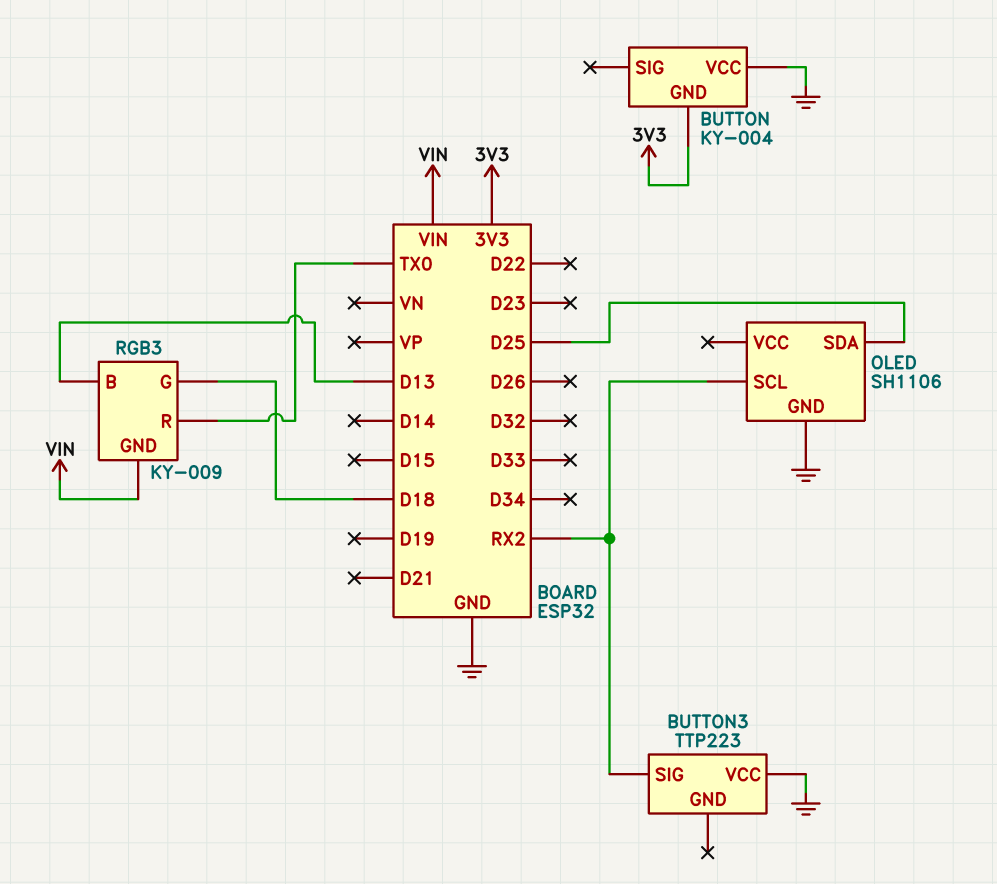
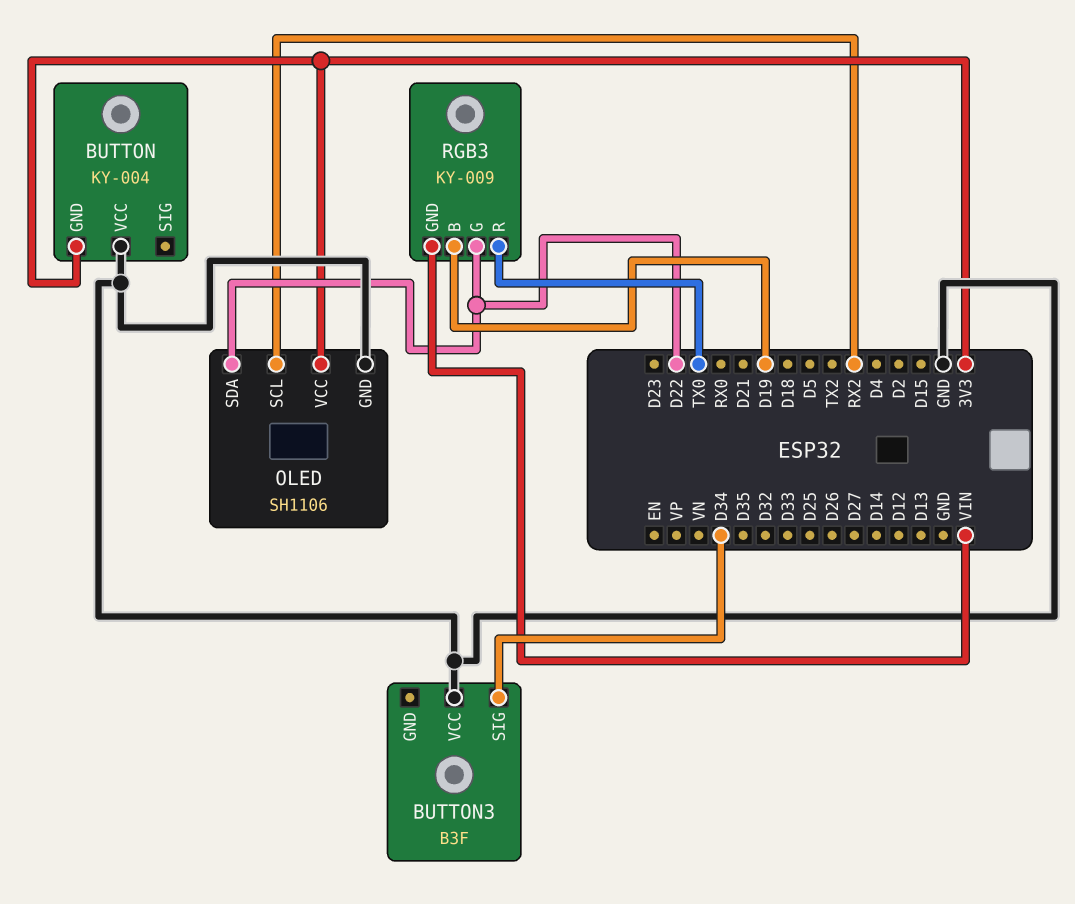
BUTTON3: TTP223 -> B3F
BUTTON3 pin SIG: RX2 -> D34
OLED pin SDA: D25 -> D22
OLED pin VCC: none -> 3V3
RGB3 pin B: D13 -> D19
RGB3 pin G: D18 -> D22

